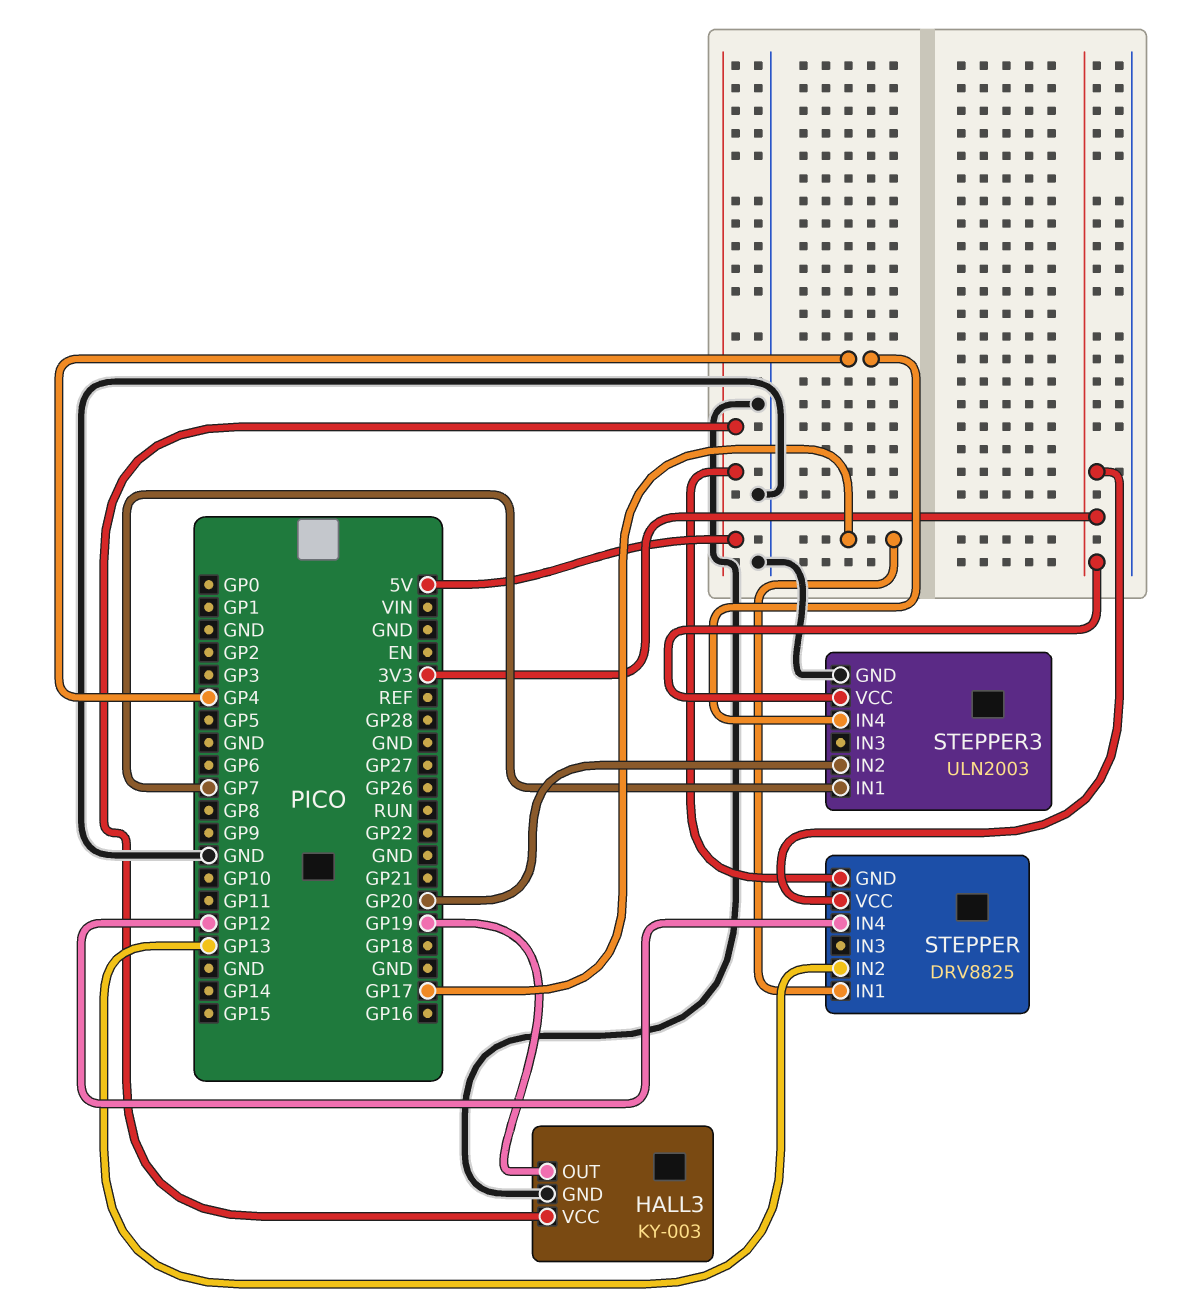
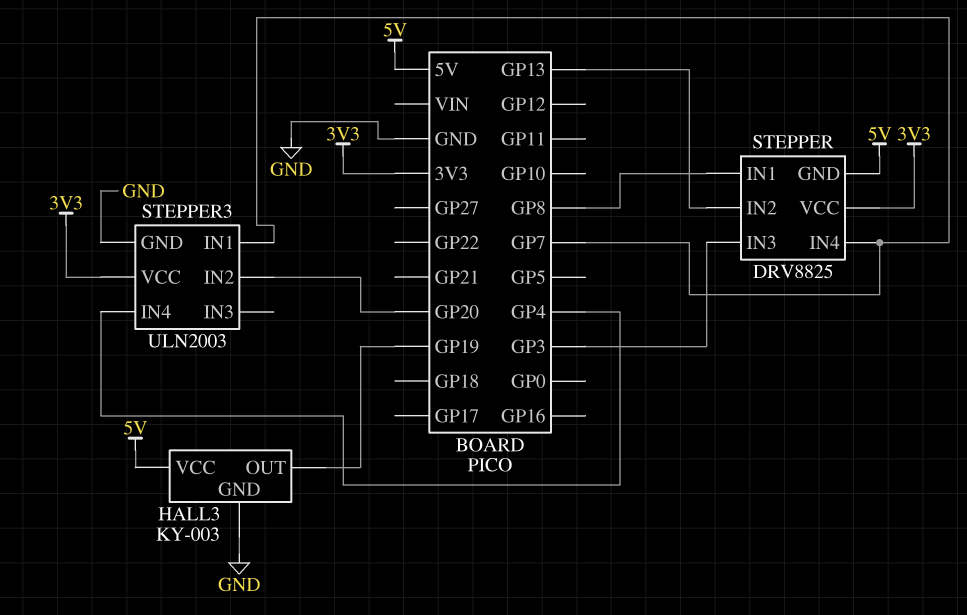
STEPPER pin IN1: GP17 -> GP8
STEPPER pin IN3: none -> GP3
STEPPER pin IN4: GP12 -> GP7

